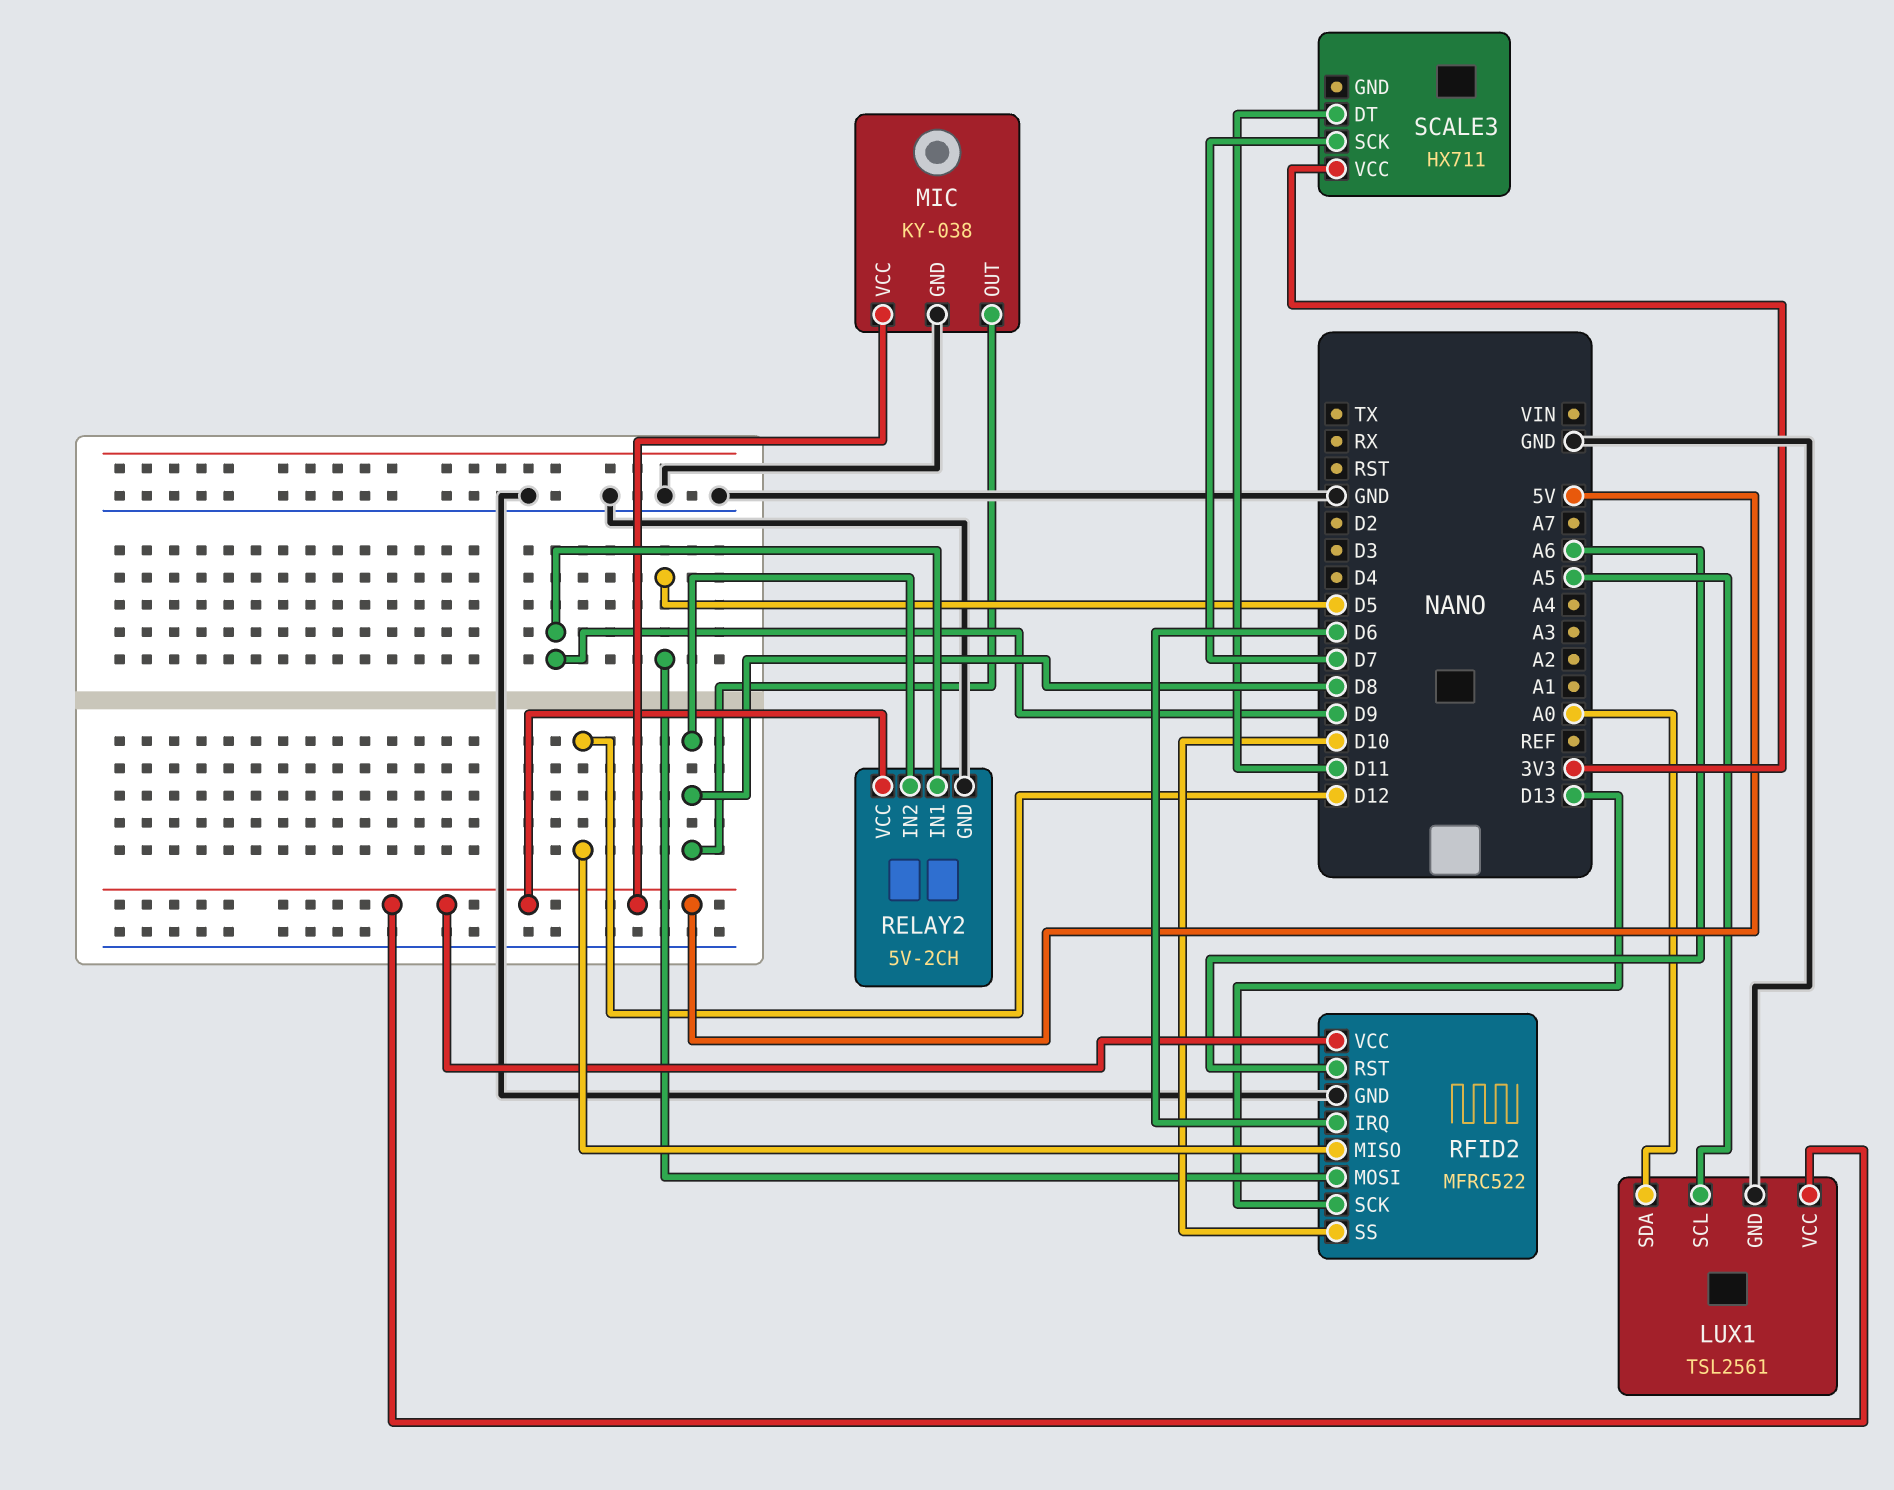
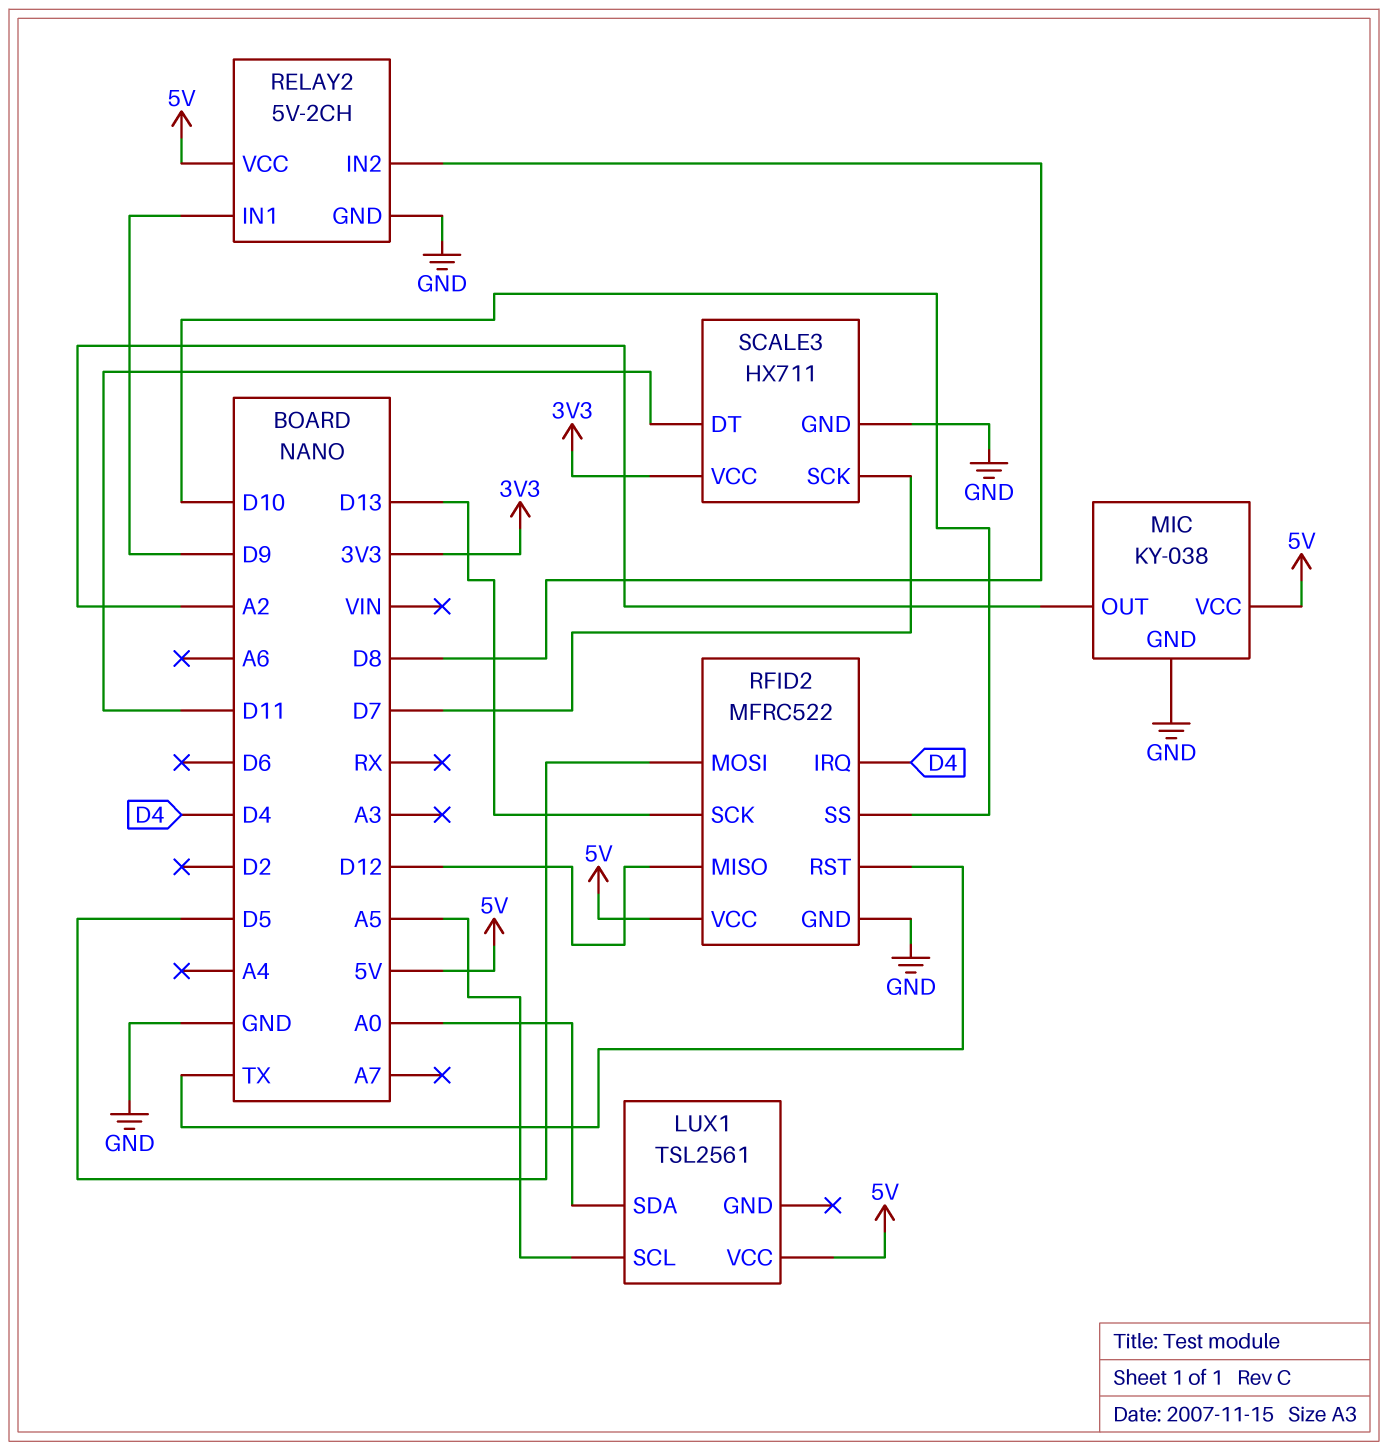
LUX1 pin GND: GND -> none
MIC pin OUT: D8 -> A2
RFID2 pin IRQ: D6 -> D4
RFID2 pin RST: A6 -> TX
SCALE3 pin GND: none -> GND

